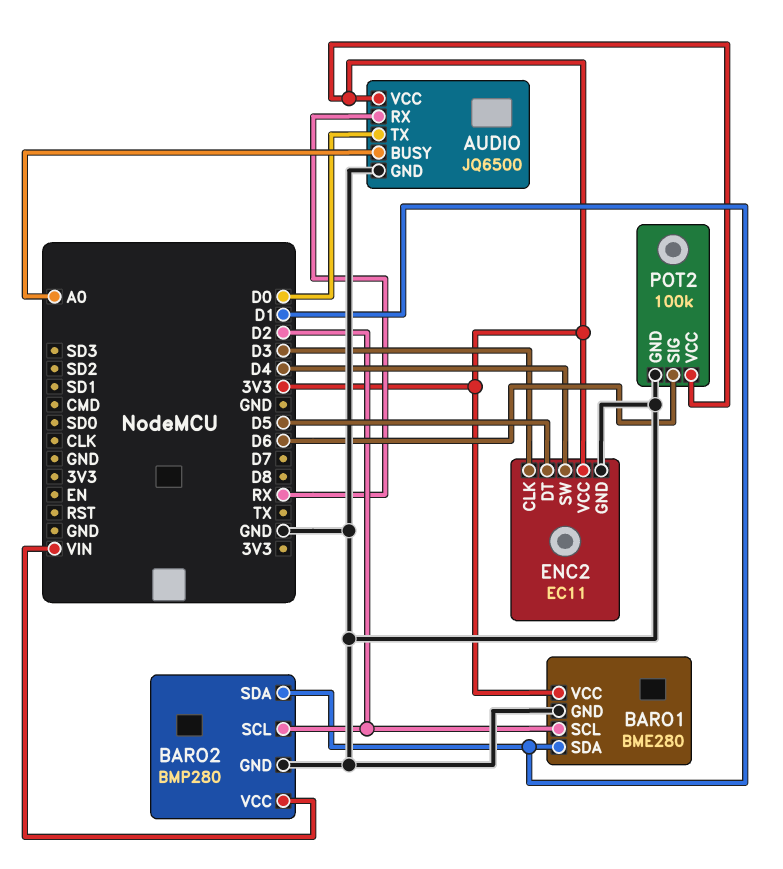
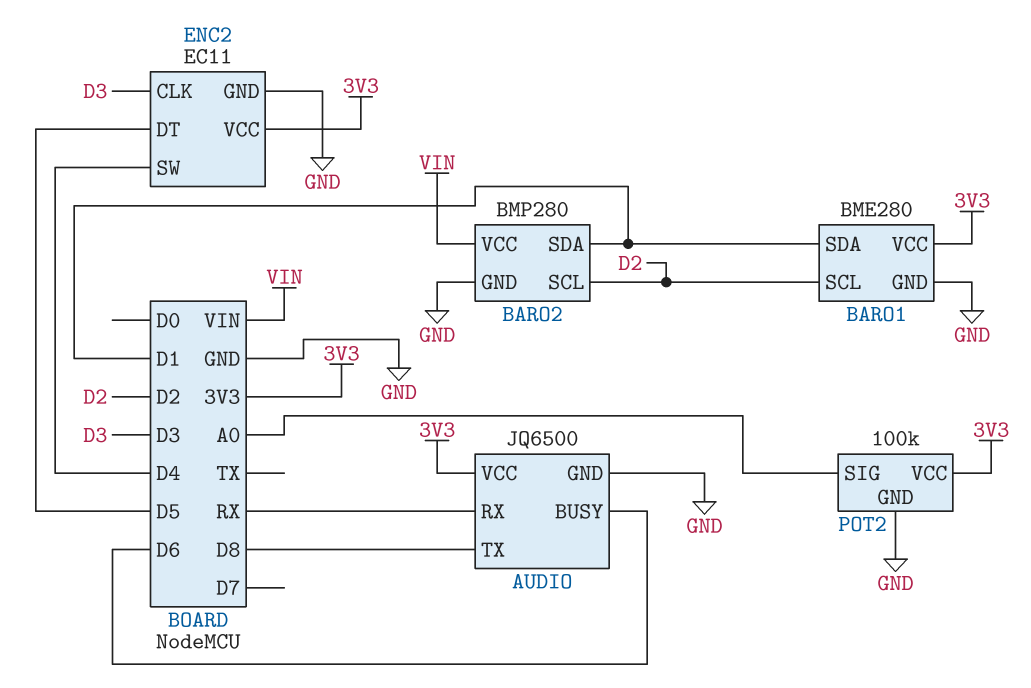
AUDIO pin BUSY: A0 -> D6
AUDIO pin TX: D0 -> D8
POT2 pin SIG: D6 -> A0

